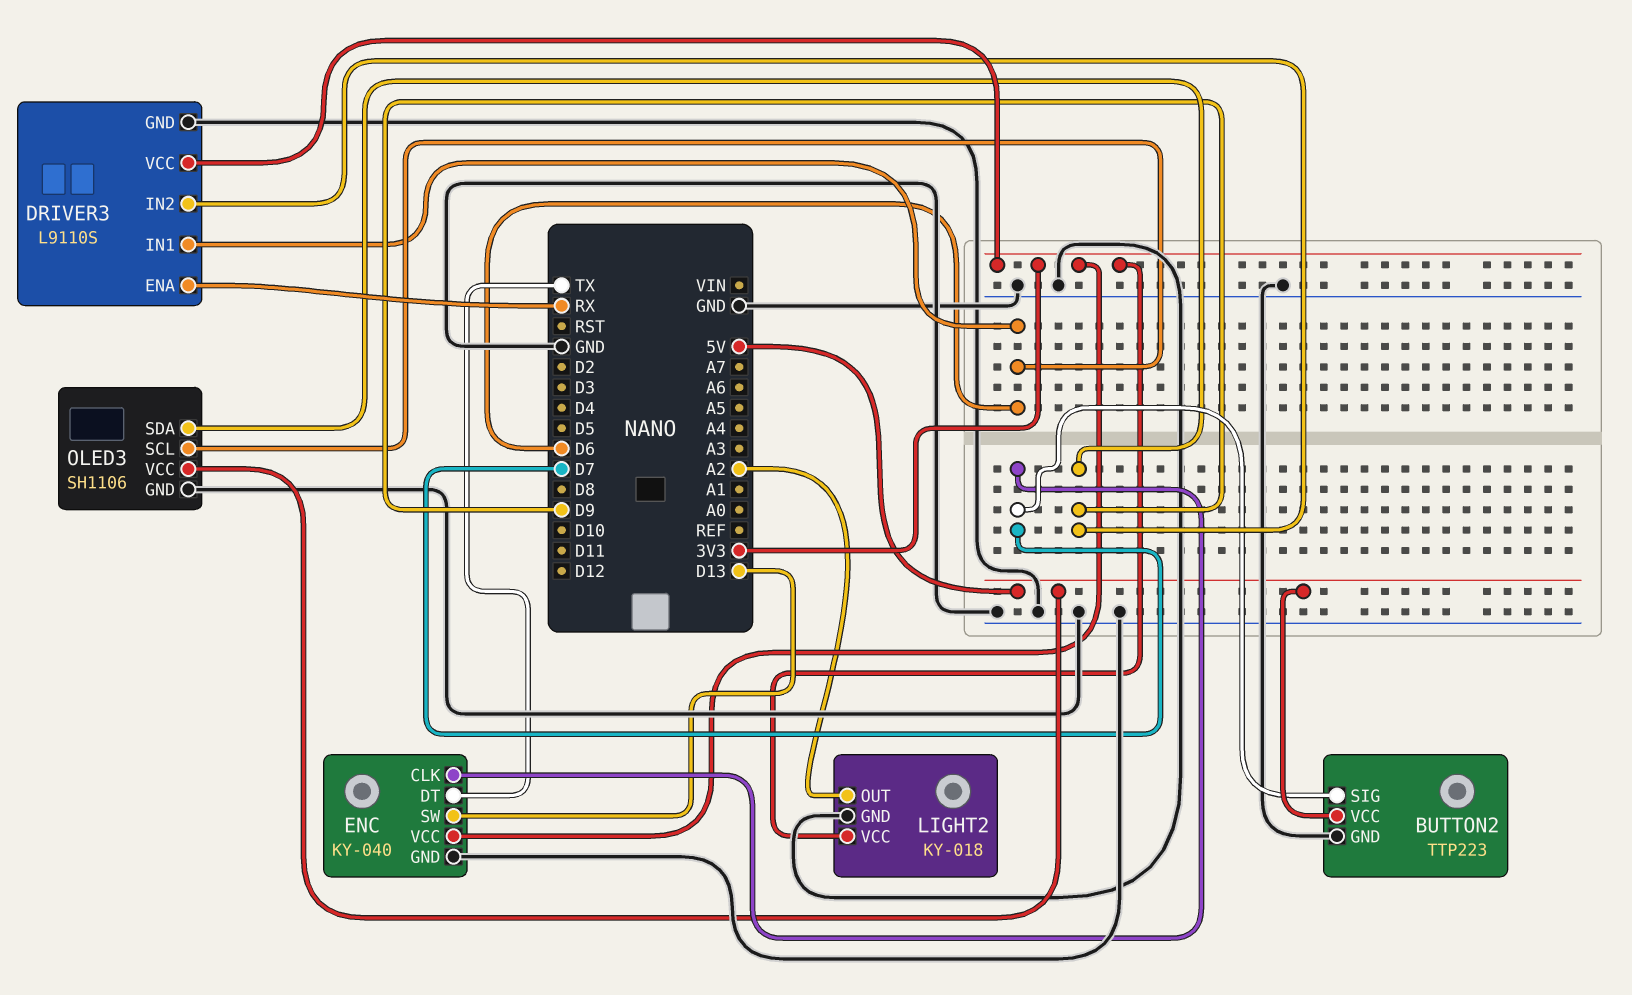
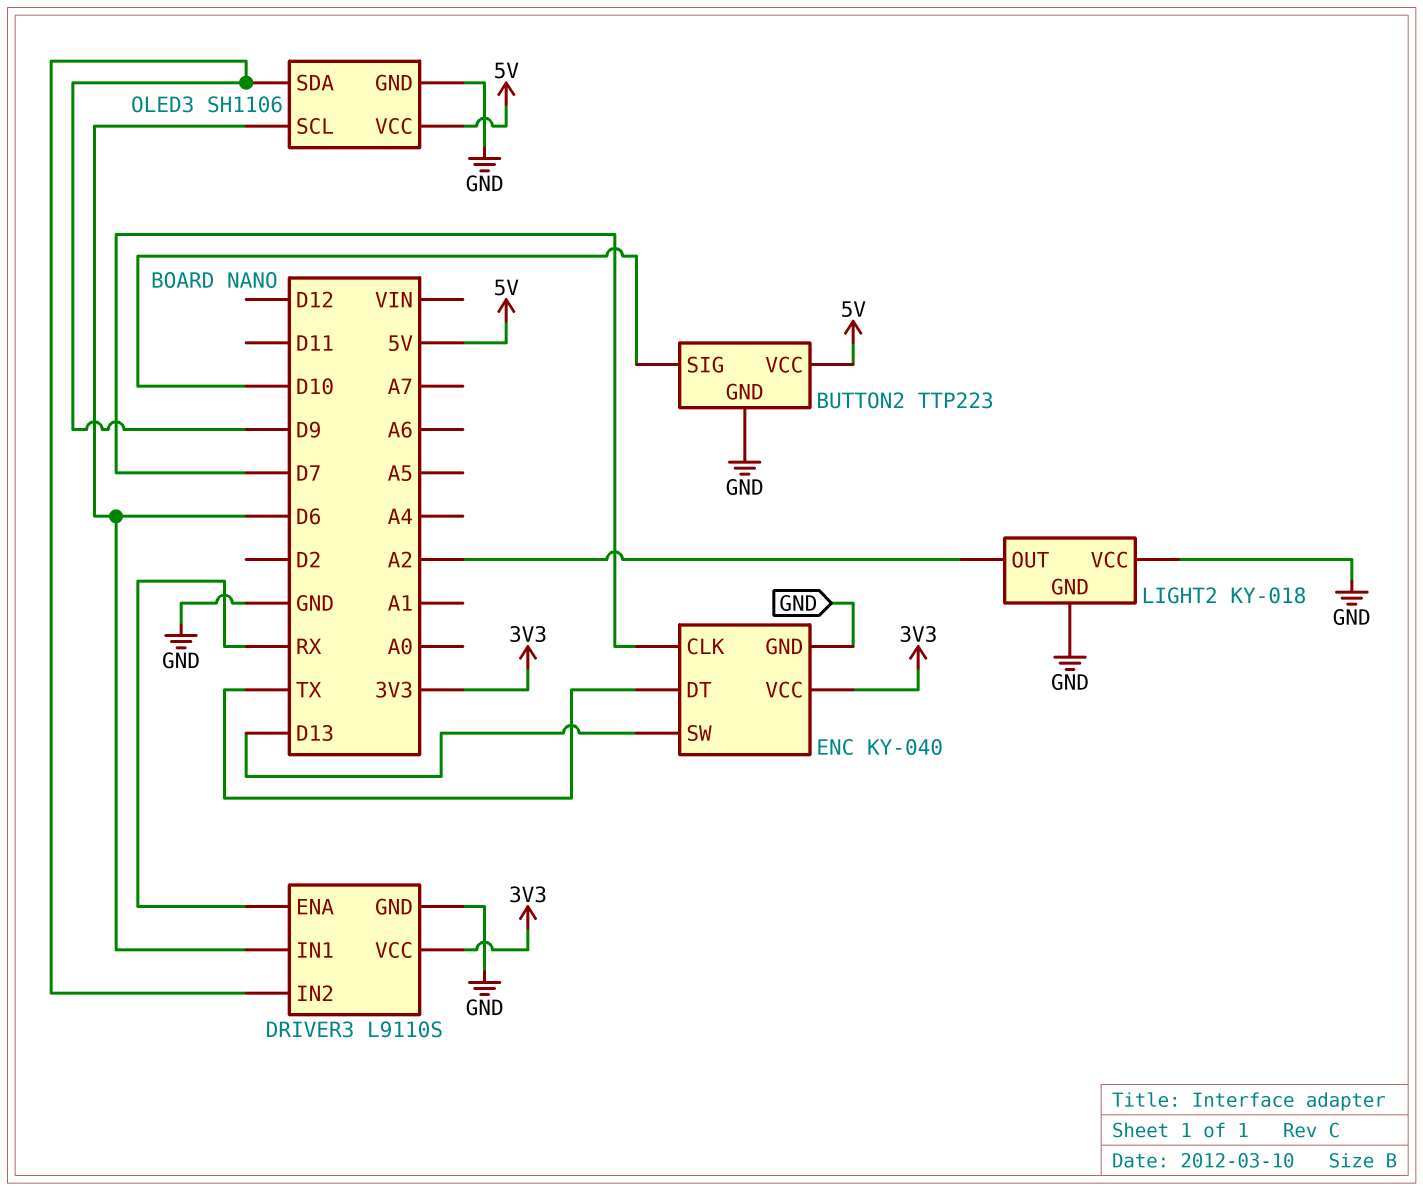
BUTTON2 pin SIG: D7 -> D10
LIGHT2 pin VCC: 3V3 -> GND

